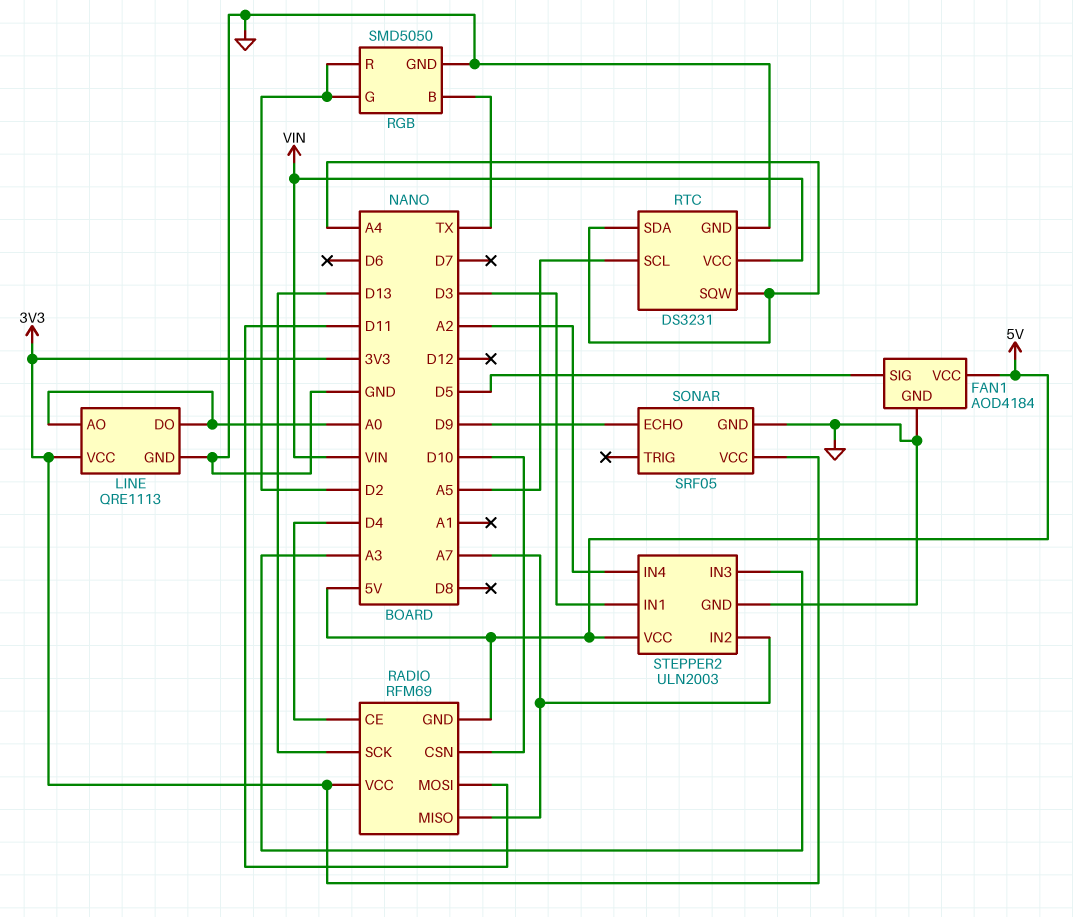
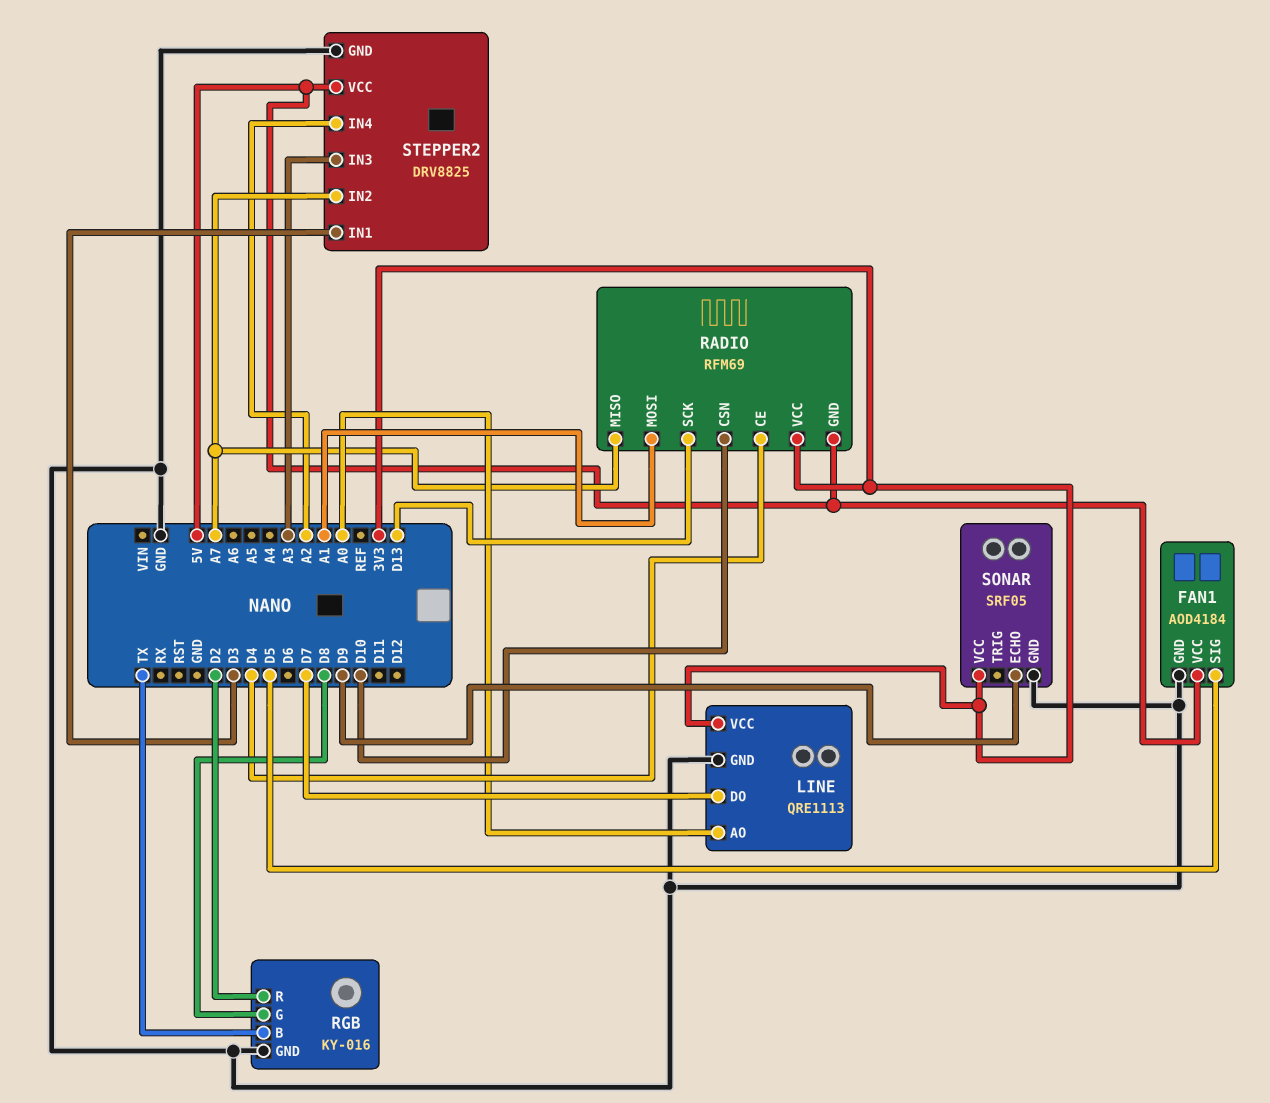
LINE pin DO: A0 -> D7
RADIO pin MOSI: D11 -> A1
RGB: SMD5050 -> KY-016
RGB pin G: D2 -> D8
RTC: DS3231 -> none
RTC pin GND: GND -> none
RTC pin SCL: A5 -> none
RTC pin SDA: A4 -> none
RTC pin SQW: A4 -> none
RTC pin VCC: VIN -> none
STEPPER2: ULN2003 -> DRV8825

